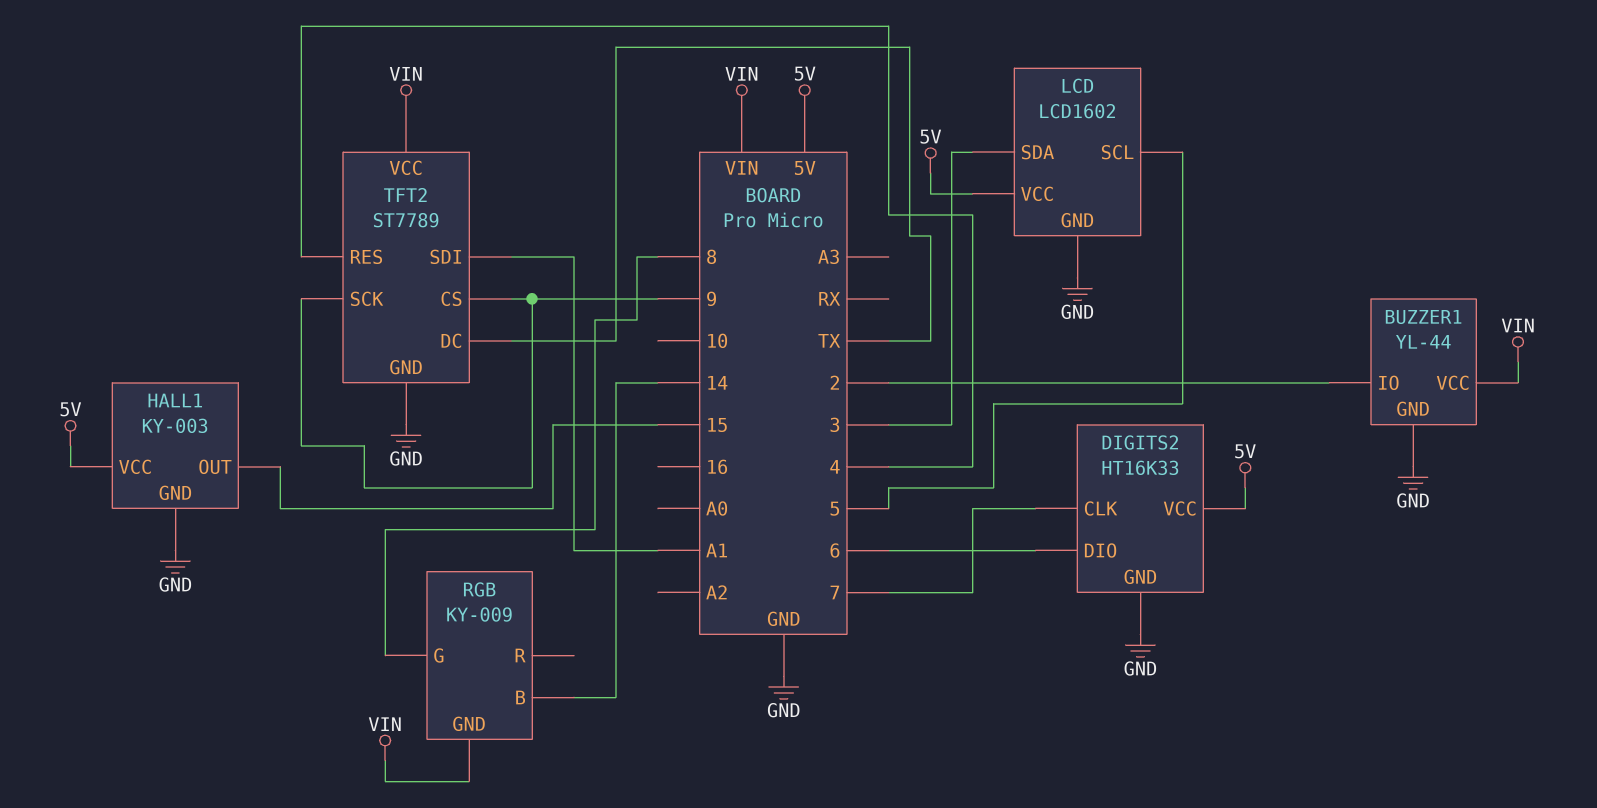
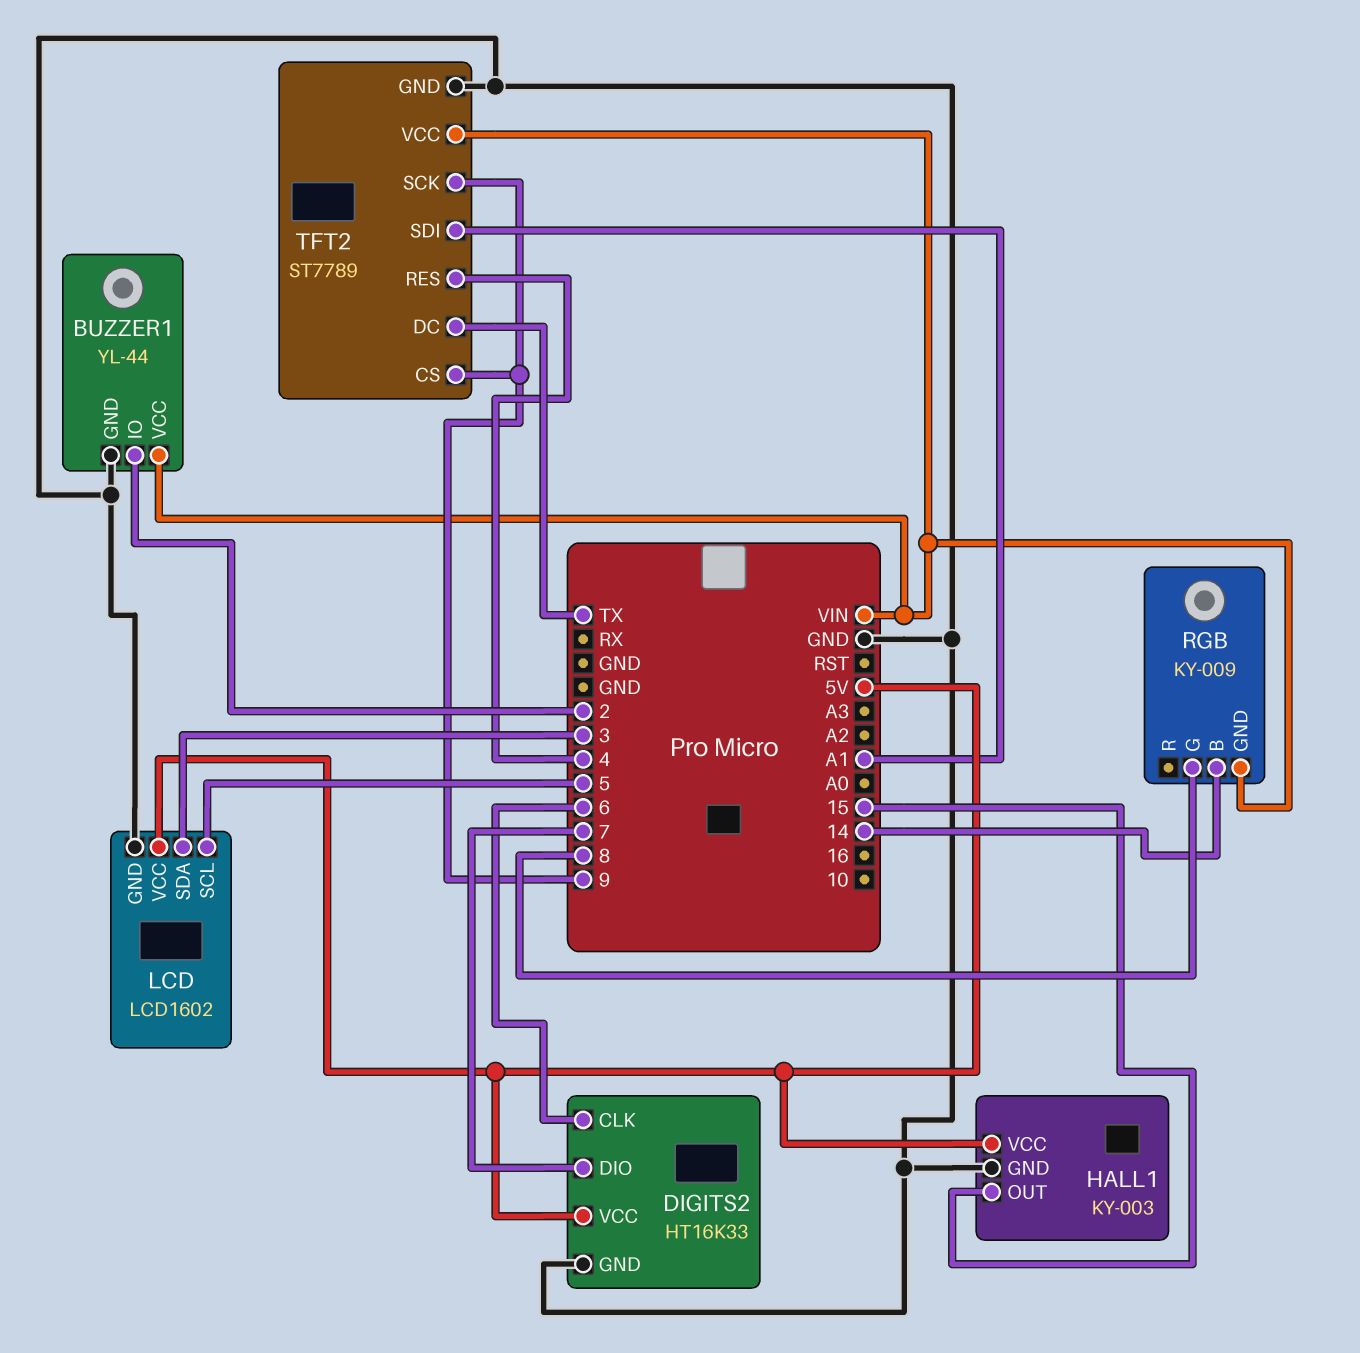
DIGITS2 pin CLK: 7 -> 6
DIGITS2 pin DIO: 6 -> 7

